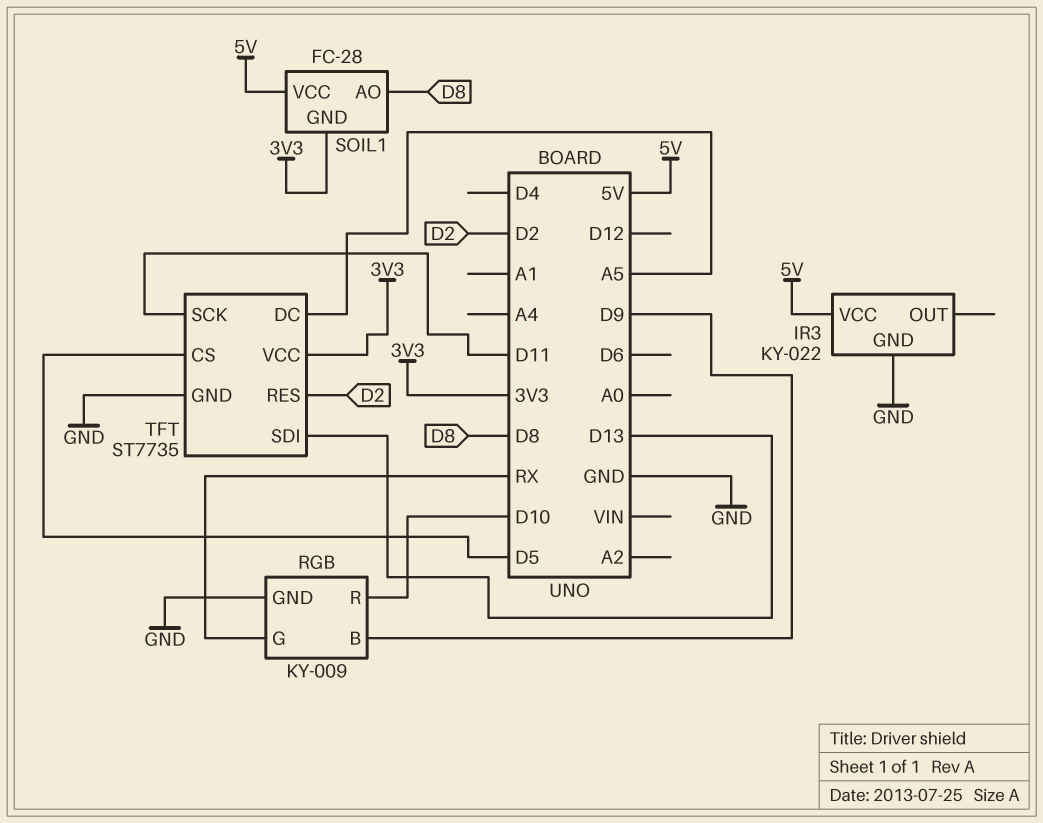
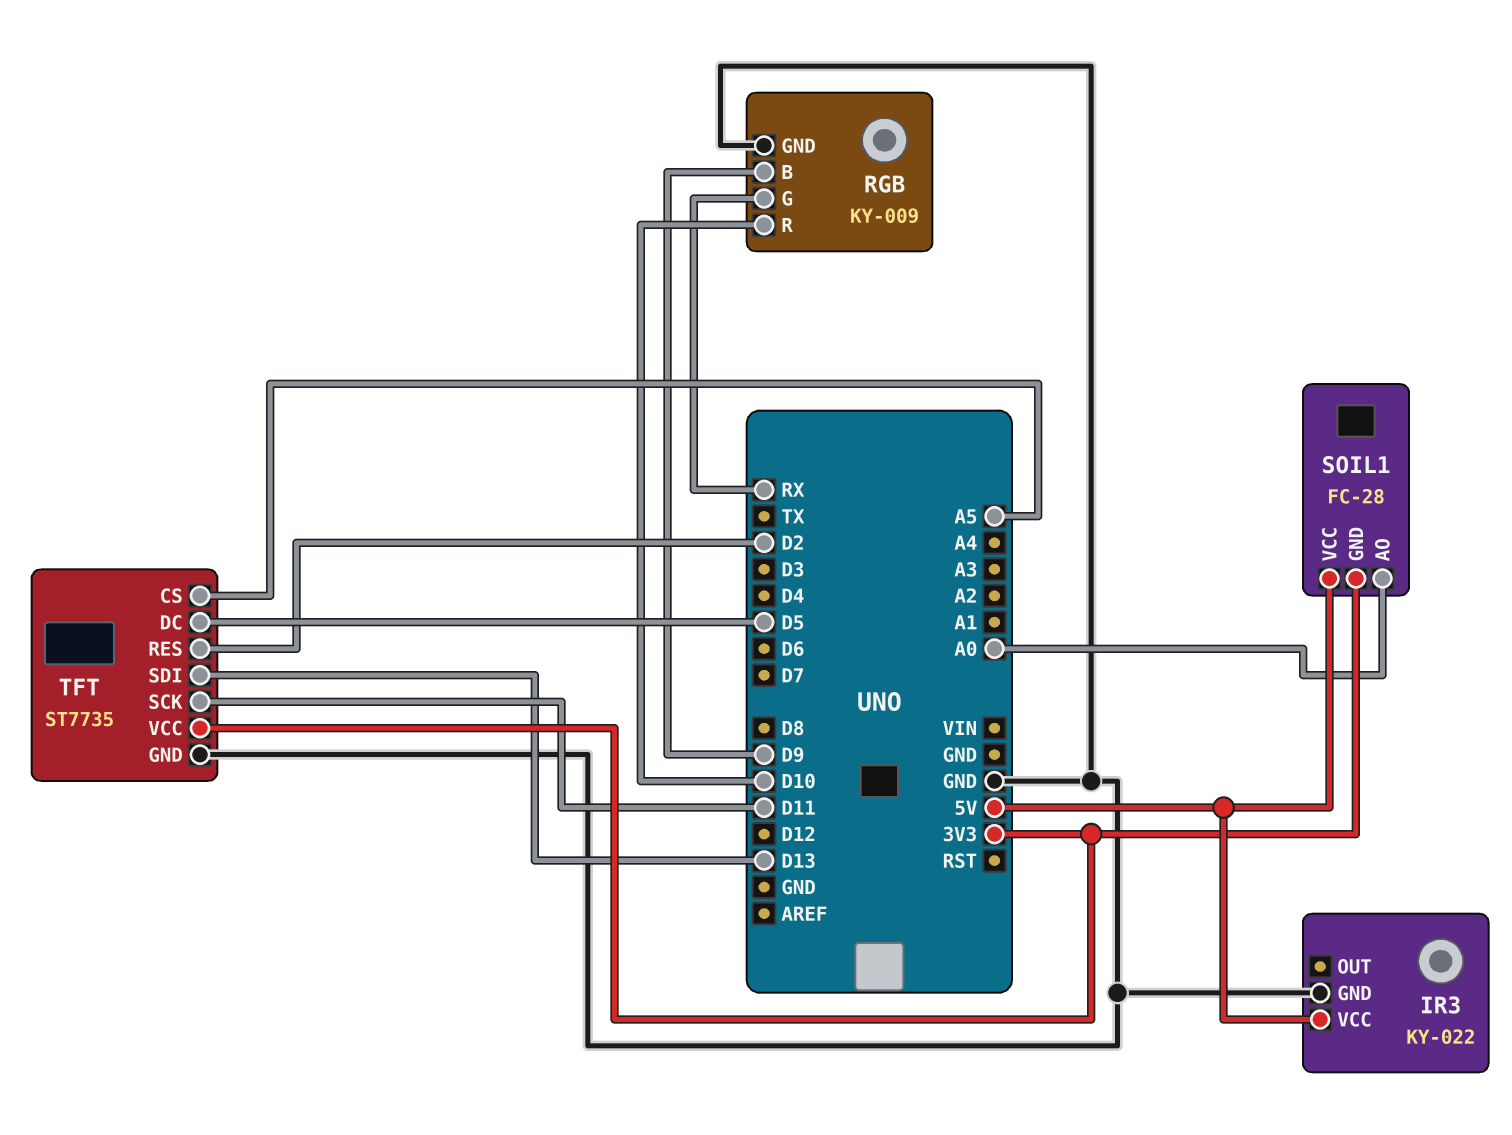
SOIL1 pin AO: D8 -> A0
TFT pin CS: D5 -> A5
TFT pin DC: A5 -> D5

